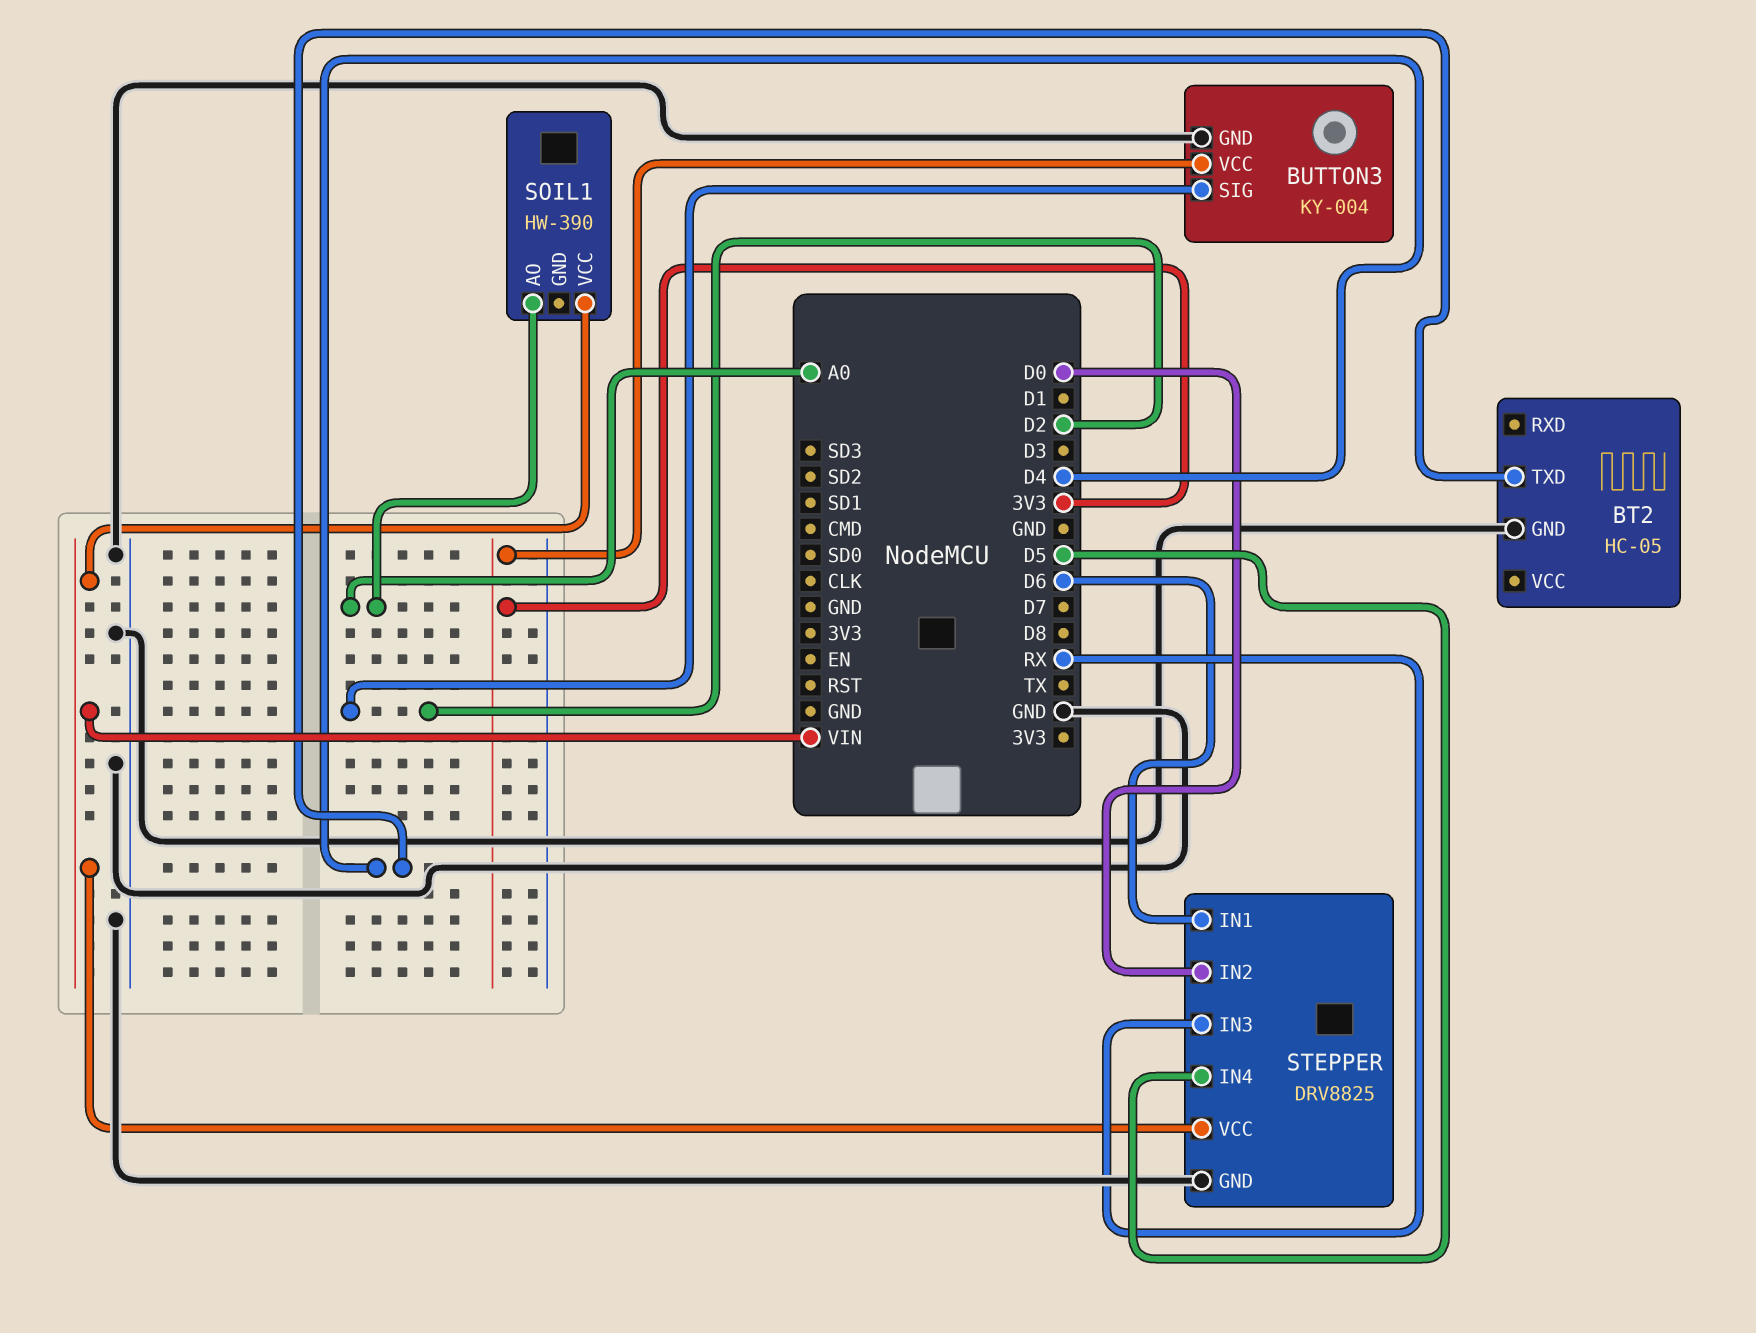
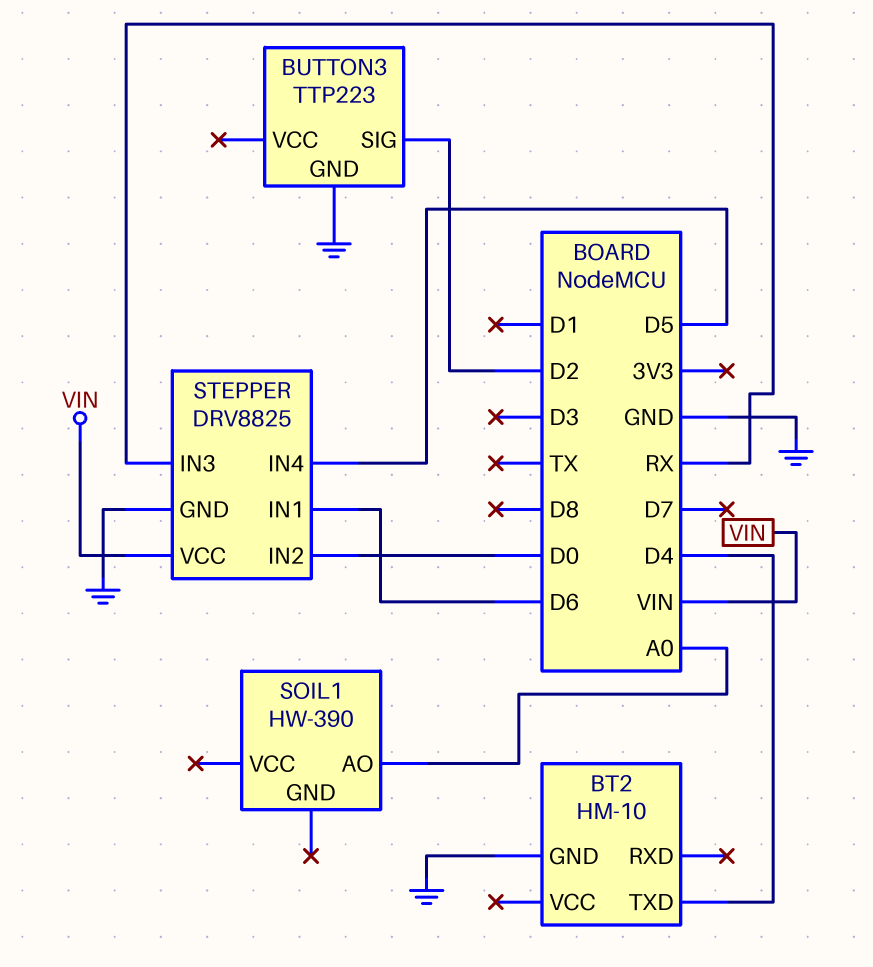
BT2: HC-05 -> HM-10
BUTTON3: KY-004 -> TTP223
BUTTON3 pin VCC: 3V3 -> none
SOIL1 pin VCC: VIN -> none

